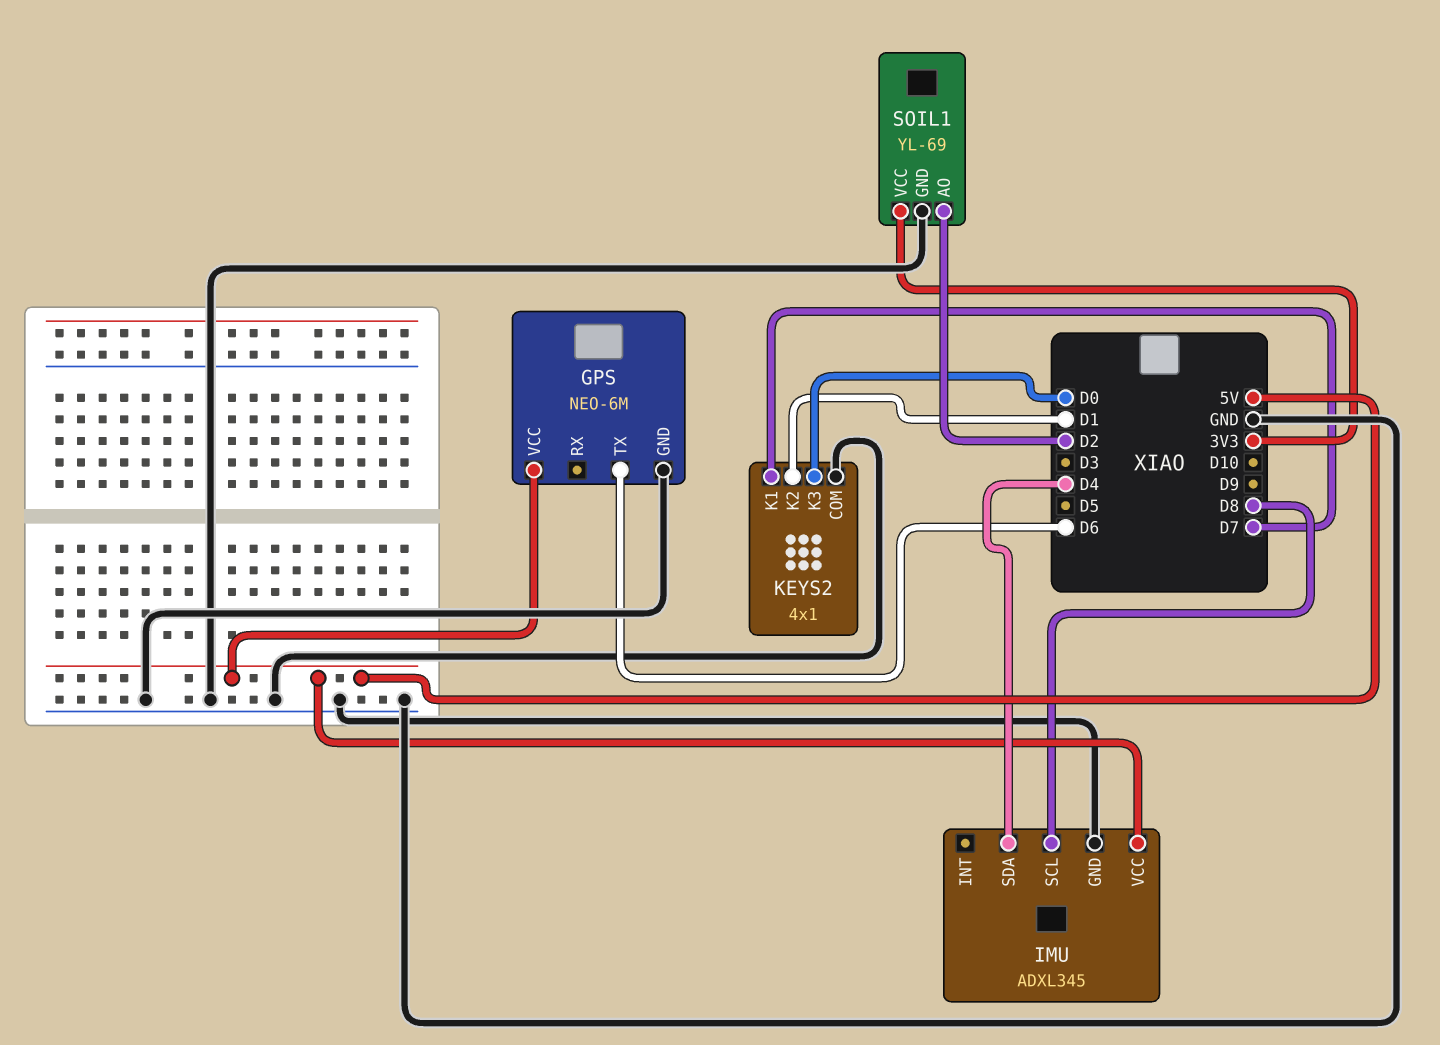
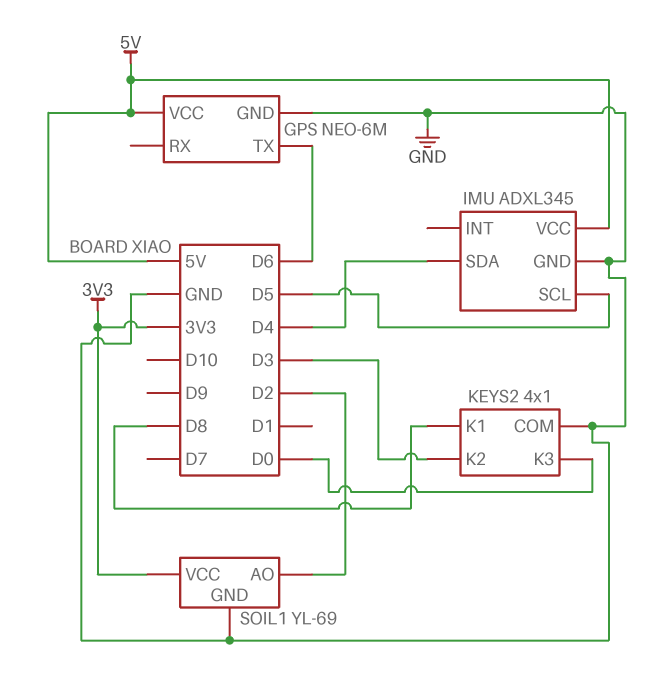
IMU pin SCL: D8 -> D5
KEYS2 pin K1: D7 -> D8
KEYS2 pin K2: D1 -> D3

